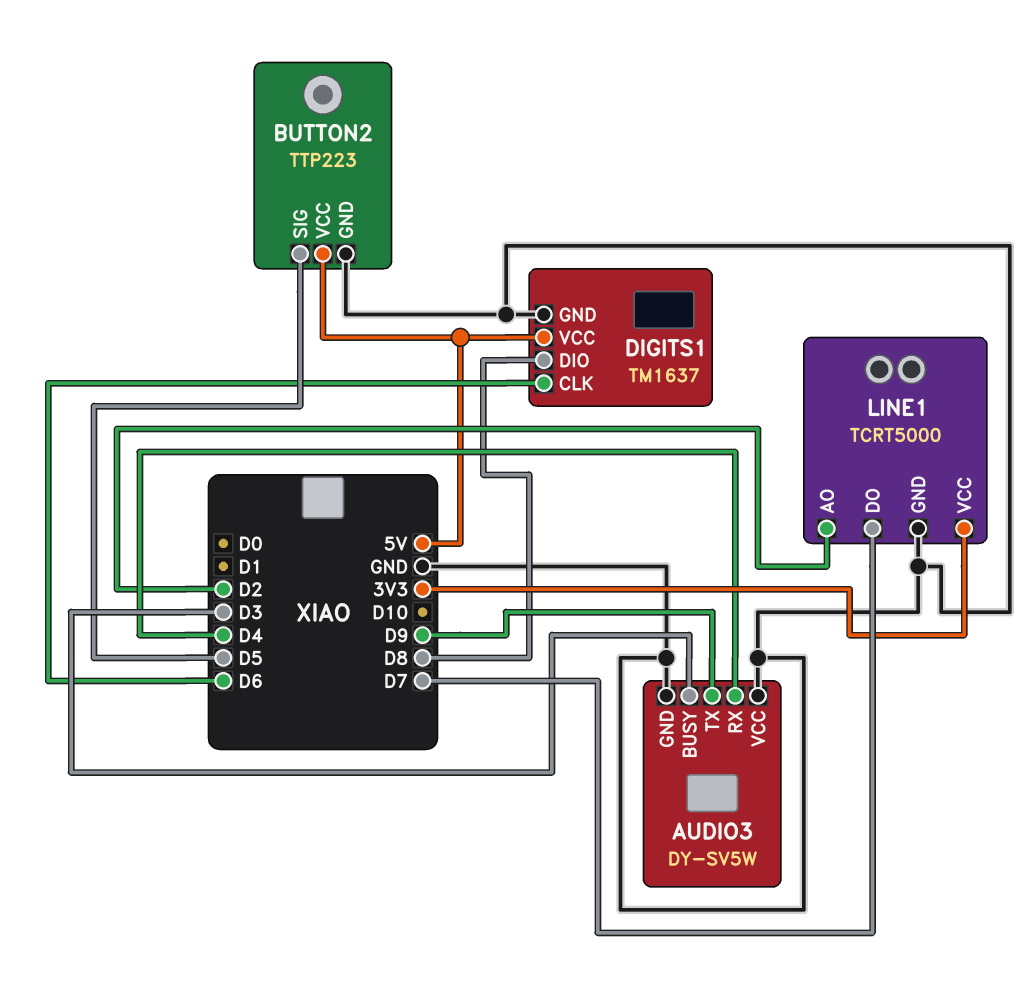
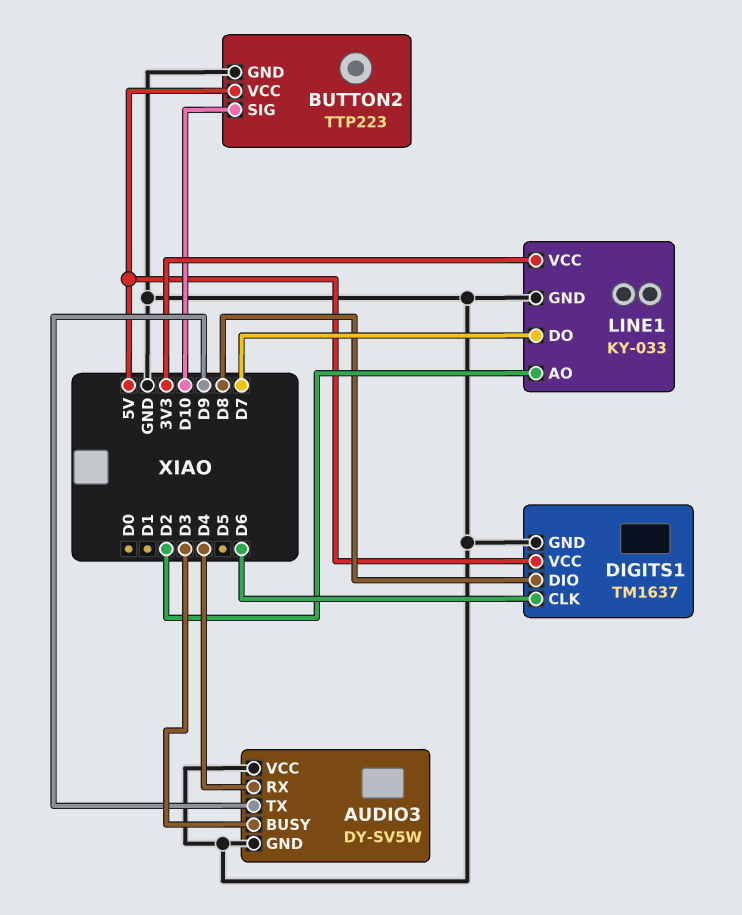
BUTTON2 pin SIG: D5 -> D10
LINE1: TCRT5000 -> KY-033

